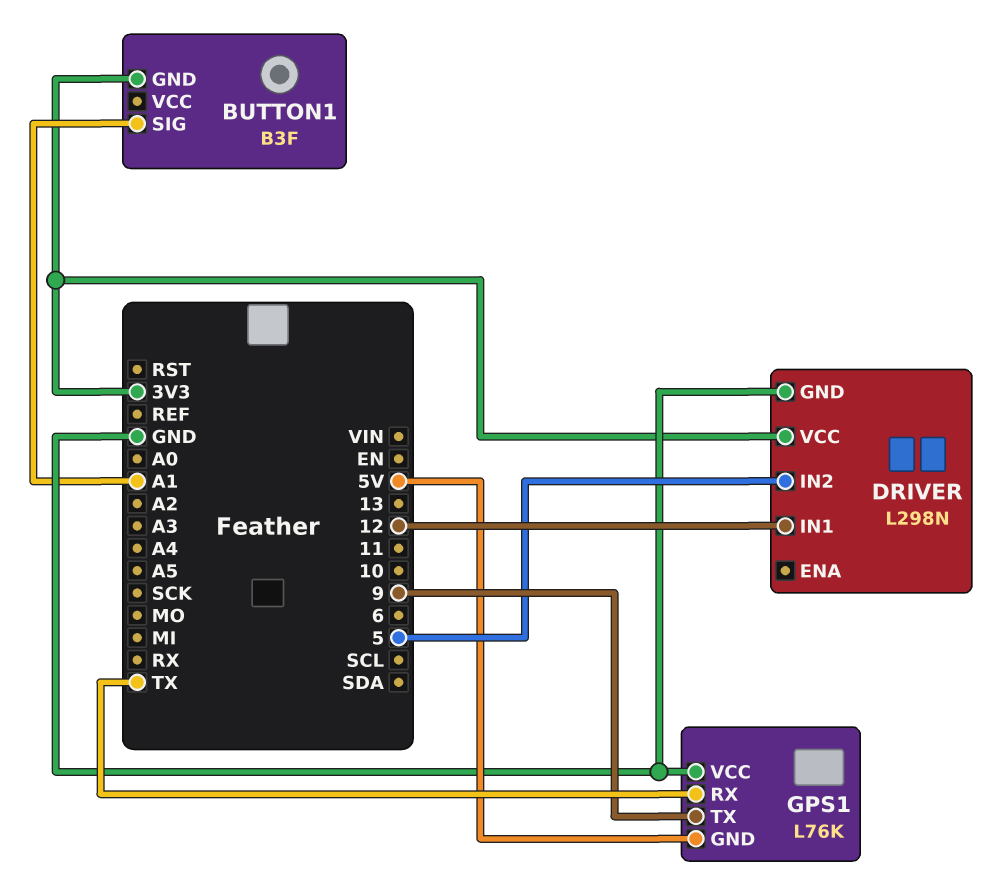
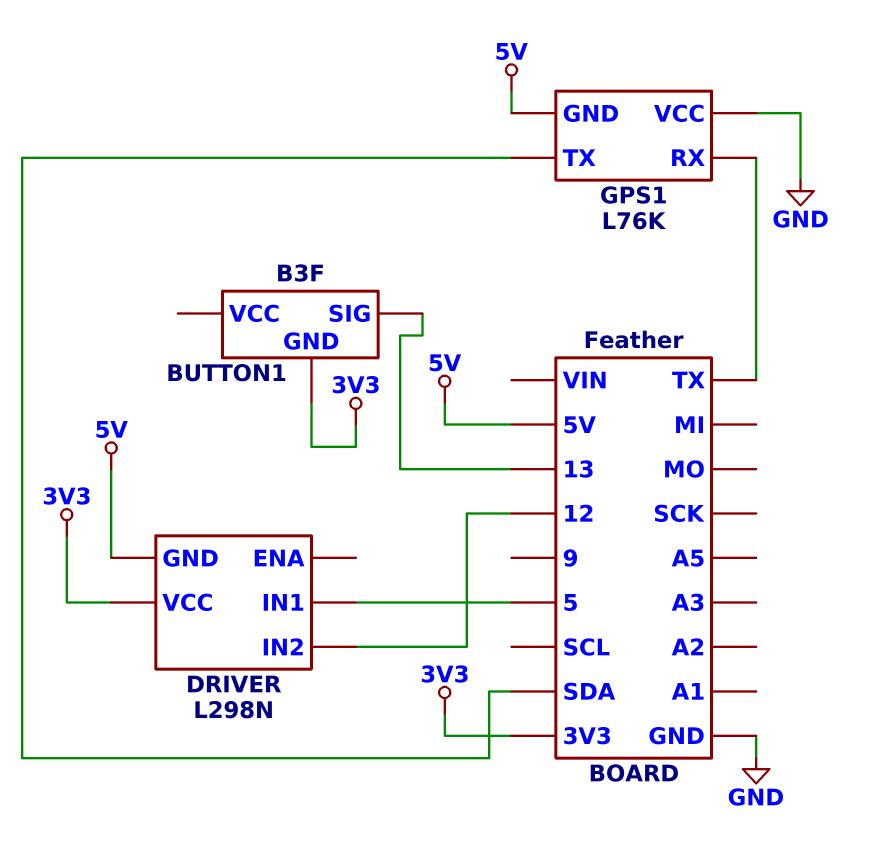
BUTTON1 pin SIG: A1 -> 13
DRIVER pin GND: GND -> 5V
DRIVER pin IN1: 12 -> 5
DRIVER pin IN2: 5 -> 12
GPS1 pin TX: 9 -> SDA

